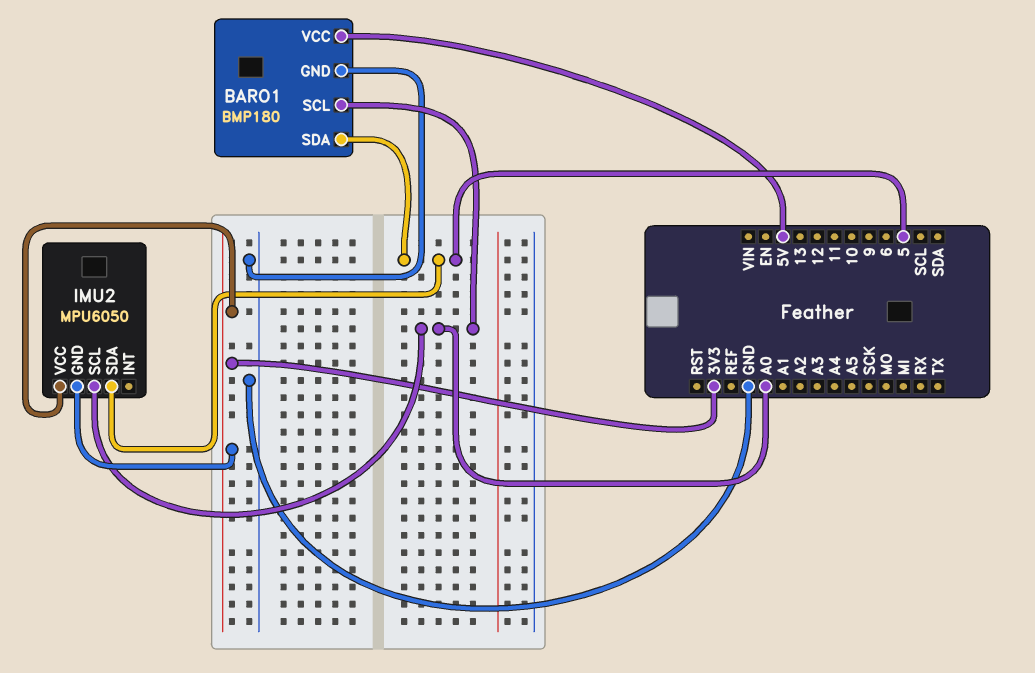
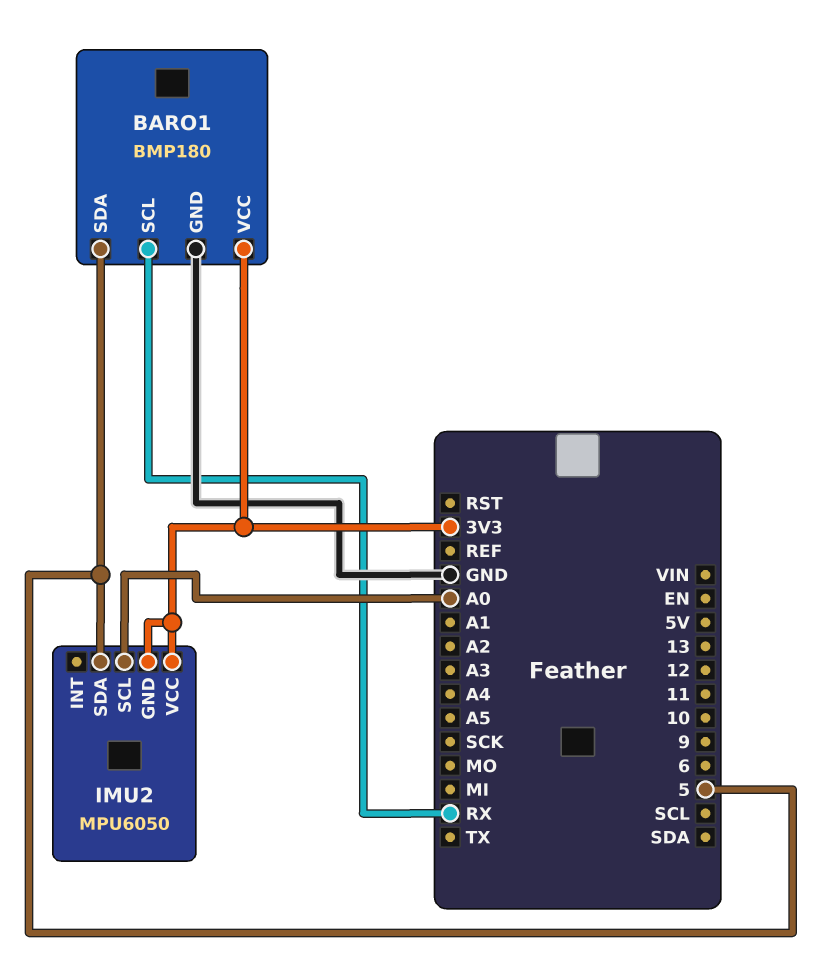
BARO1 pin SCL: A0 -> RX
BARO1 pin VCC: 5V -> 3V3

